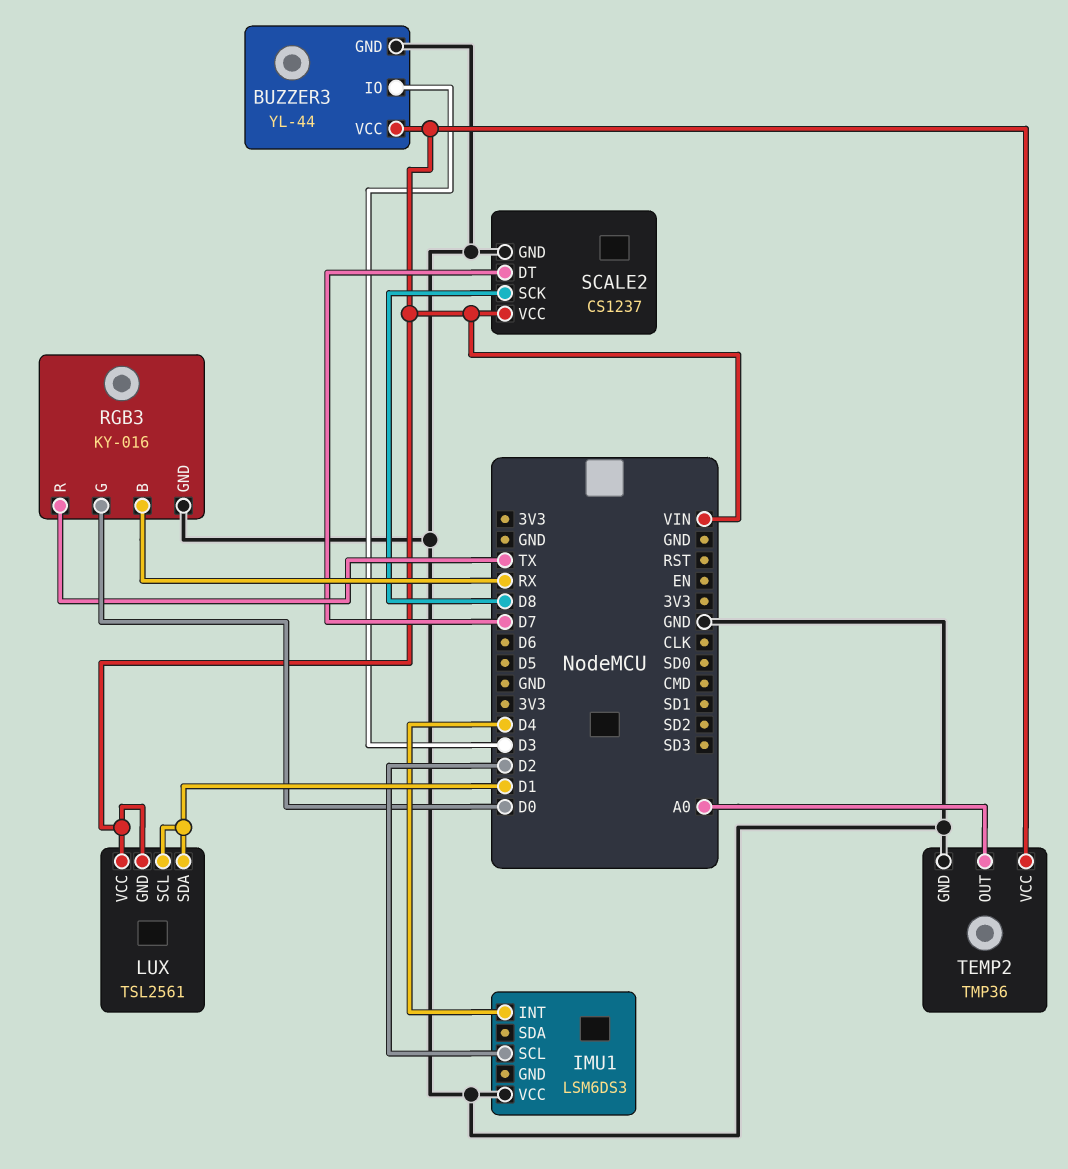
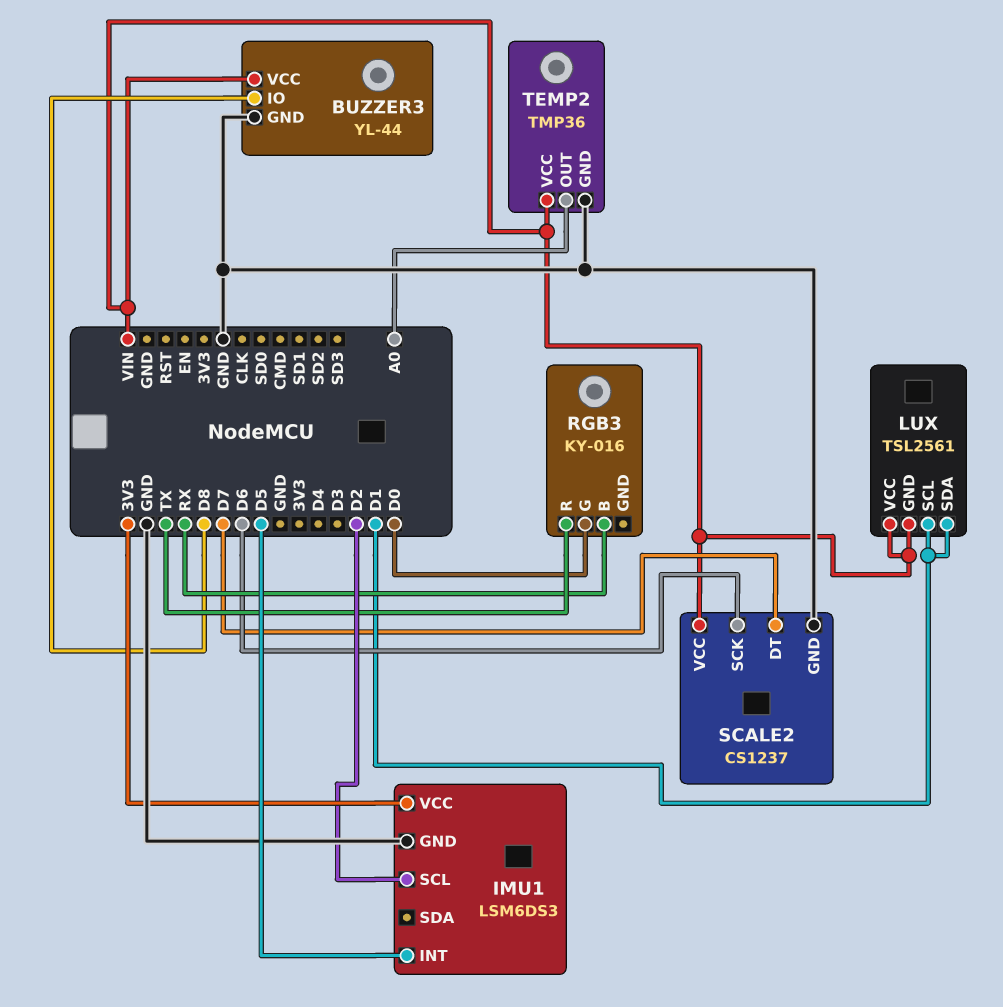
BUZZER3 pin IO: D3 -> D8
IMU1 pin GND: none -> GND
IMU1 pin INT: D4 -> D5
IMU1 pin VCC: GND -> 3V3
RGB3 pin GND: GND -> none
SCALE2 pin SCK: D8 -> D6

